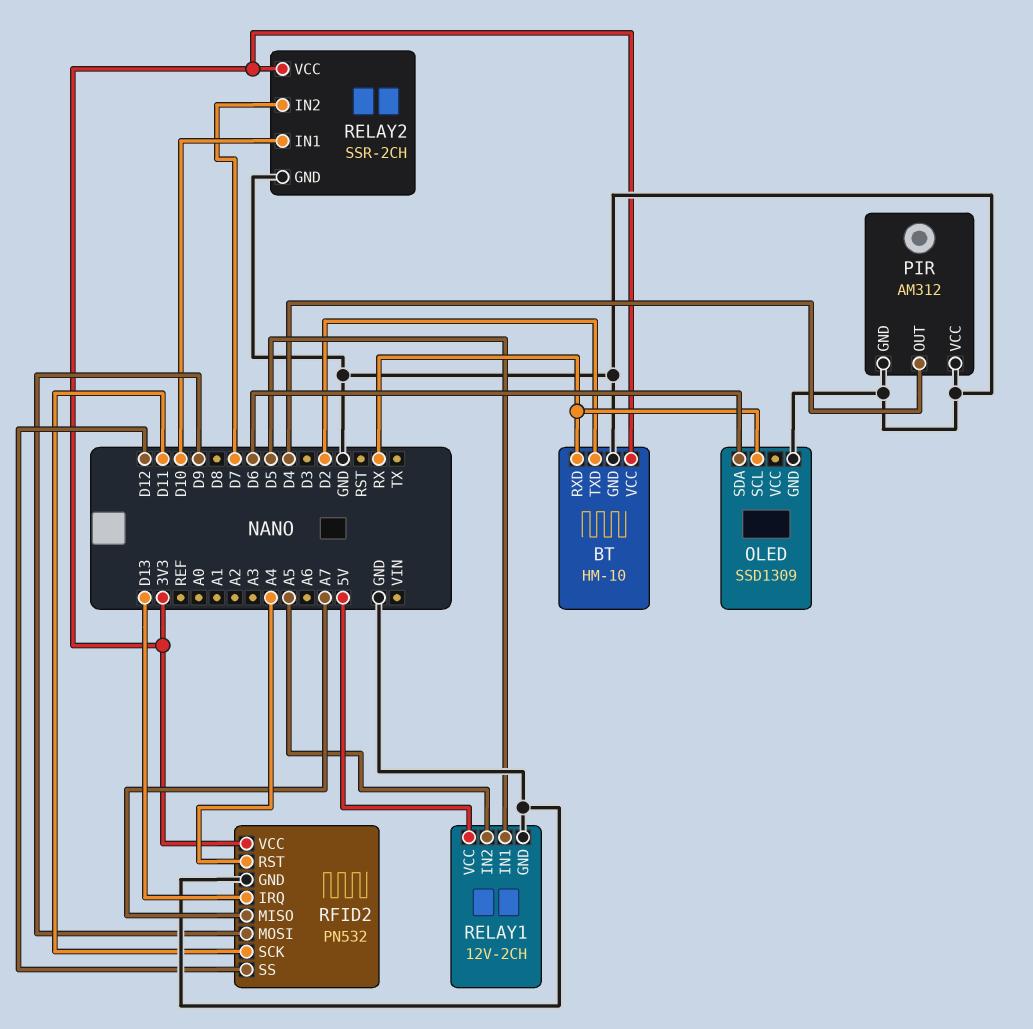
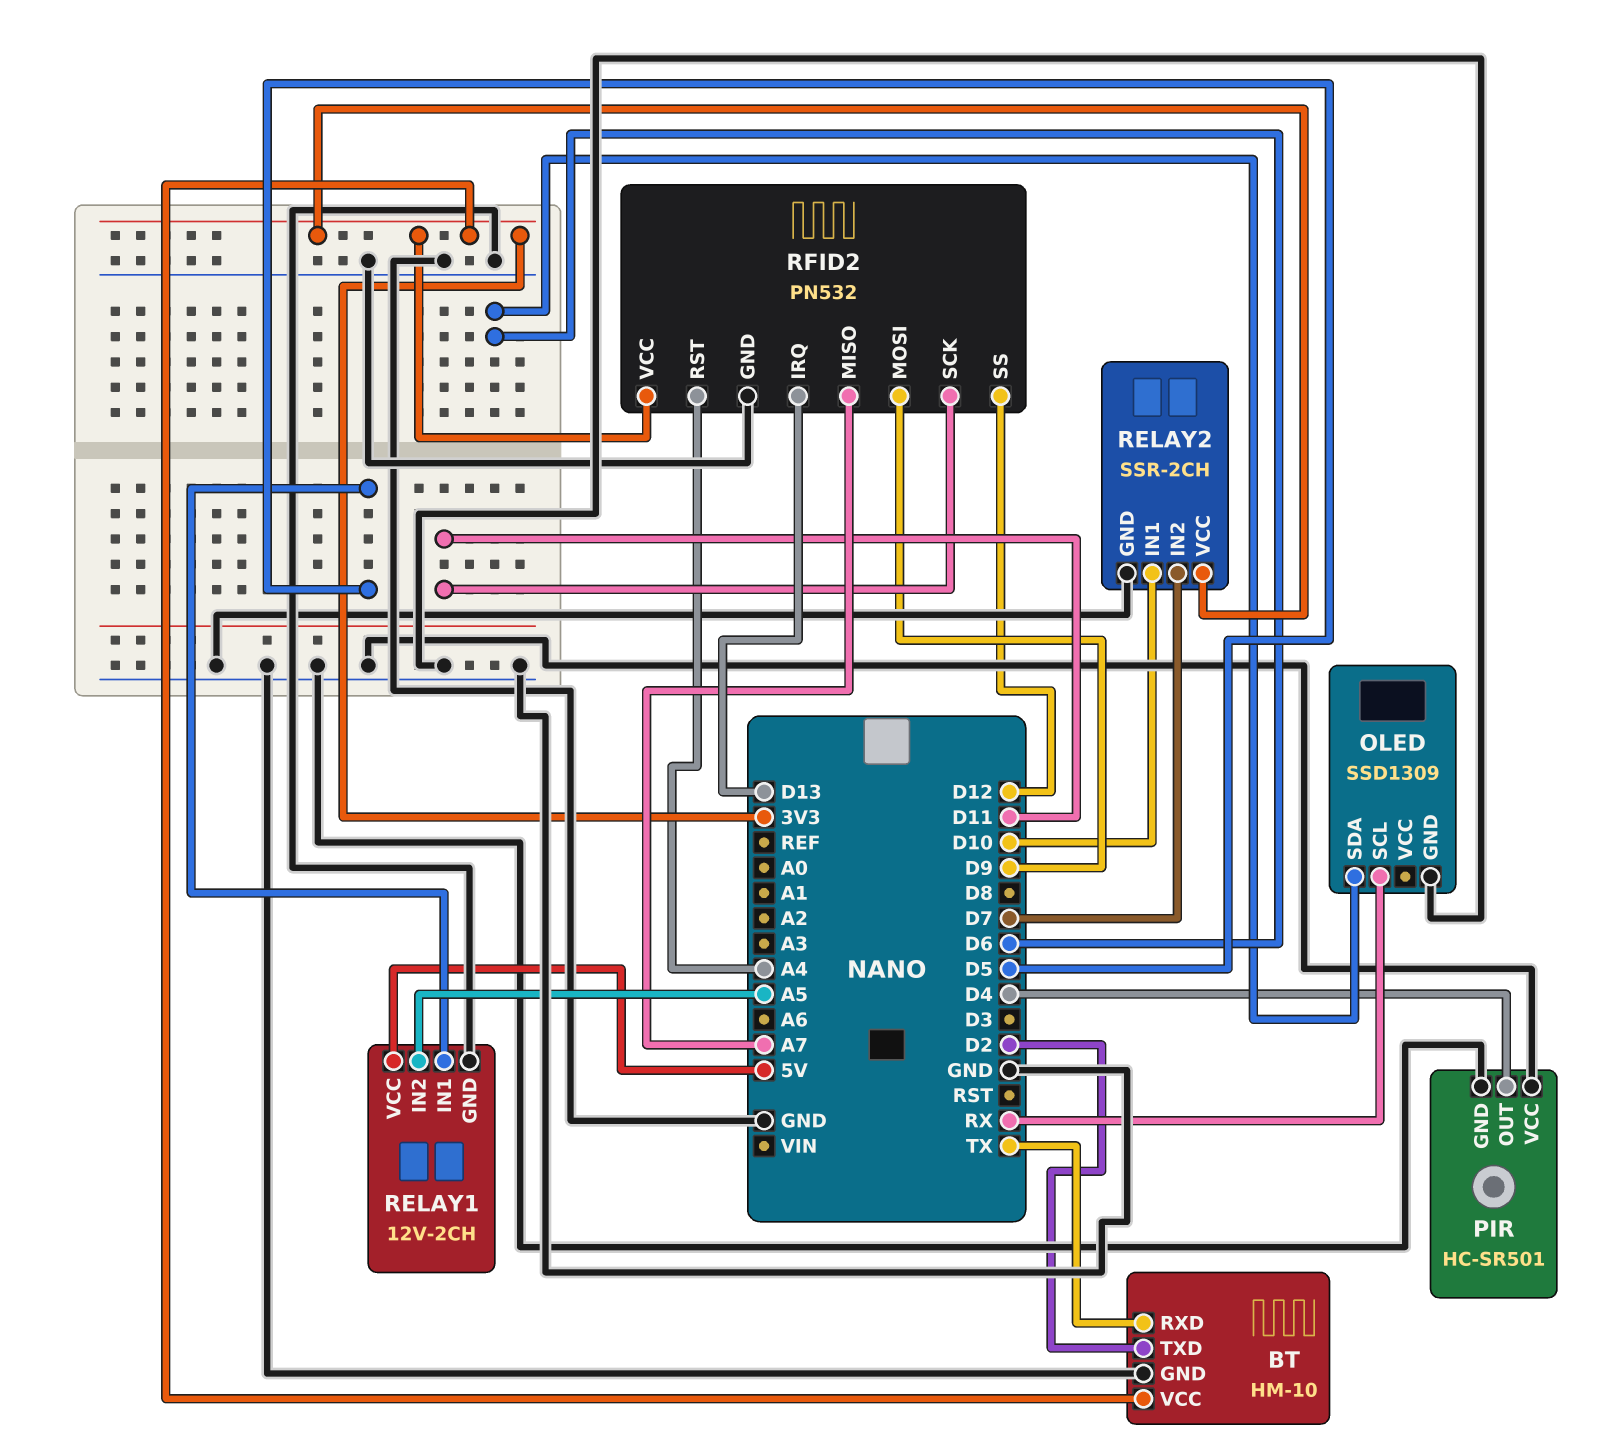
BT pin RXD: RX -> TX
PIR: AM312 -> HC-SR501

